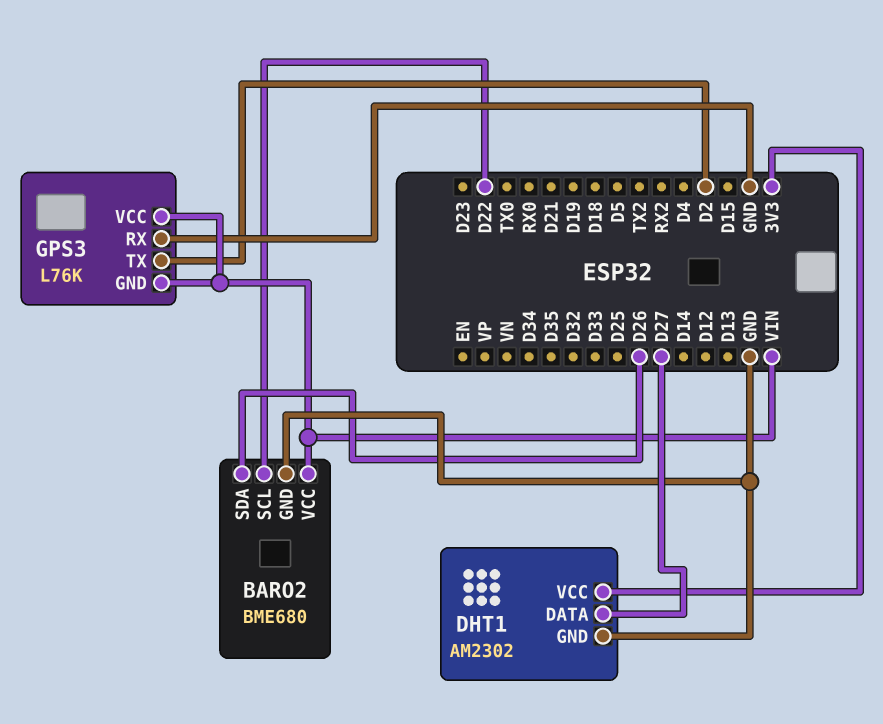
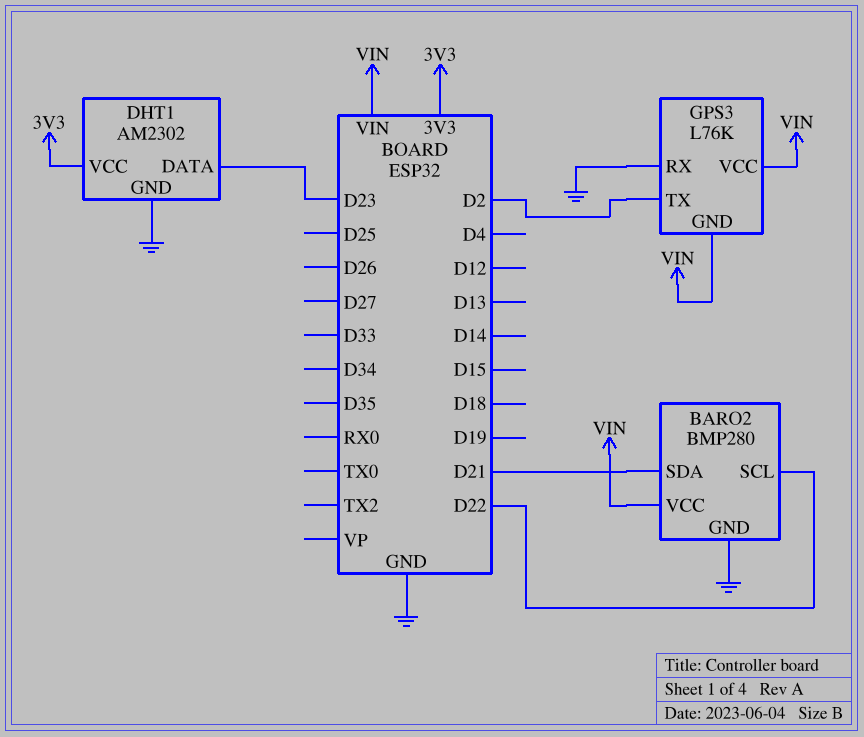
BARO2: BME680 -> BMP280
BARO2 pin SDA: D26 -> D21
DHT1 pin DATA: D27 -> D23

